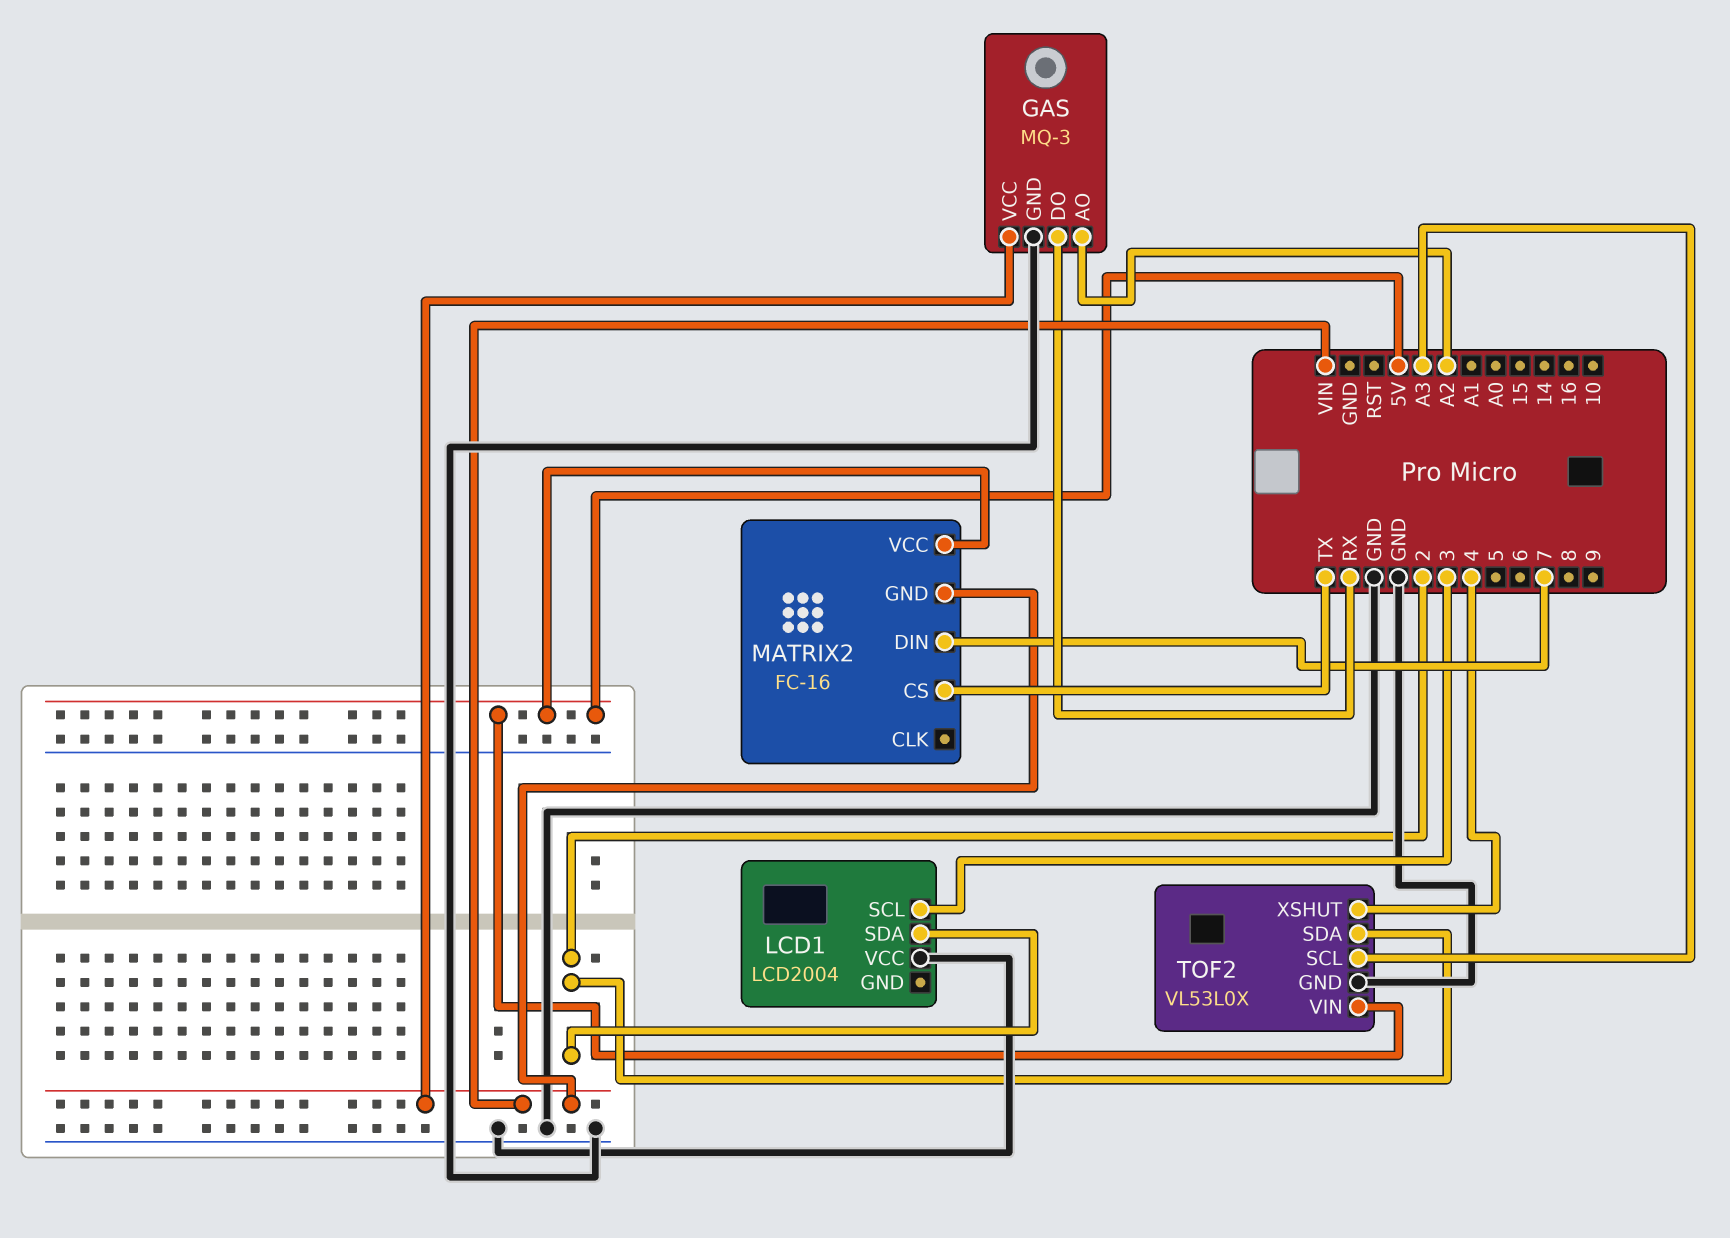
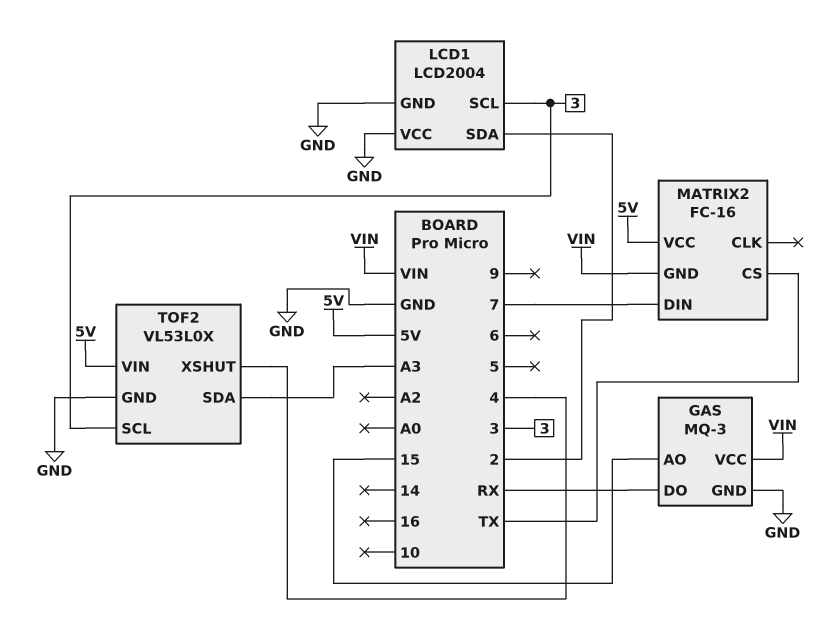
GAS pin AO: A2 -> 15
LCD1 pin GND: none -> GND
TOF2 pin SCL: A3 -> 3
TOF2 pin SDA: 2 -> A3

